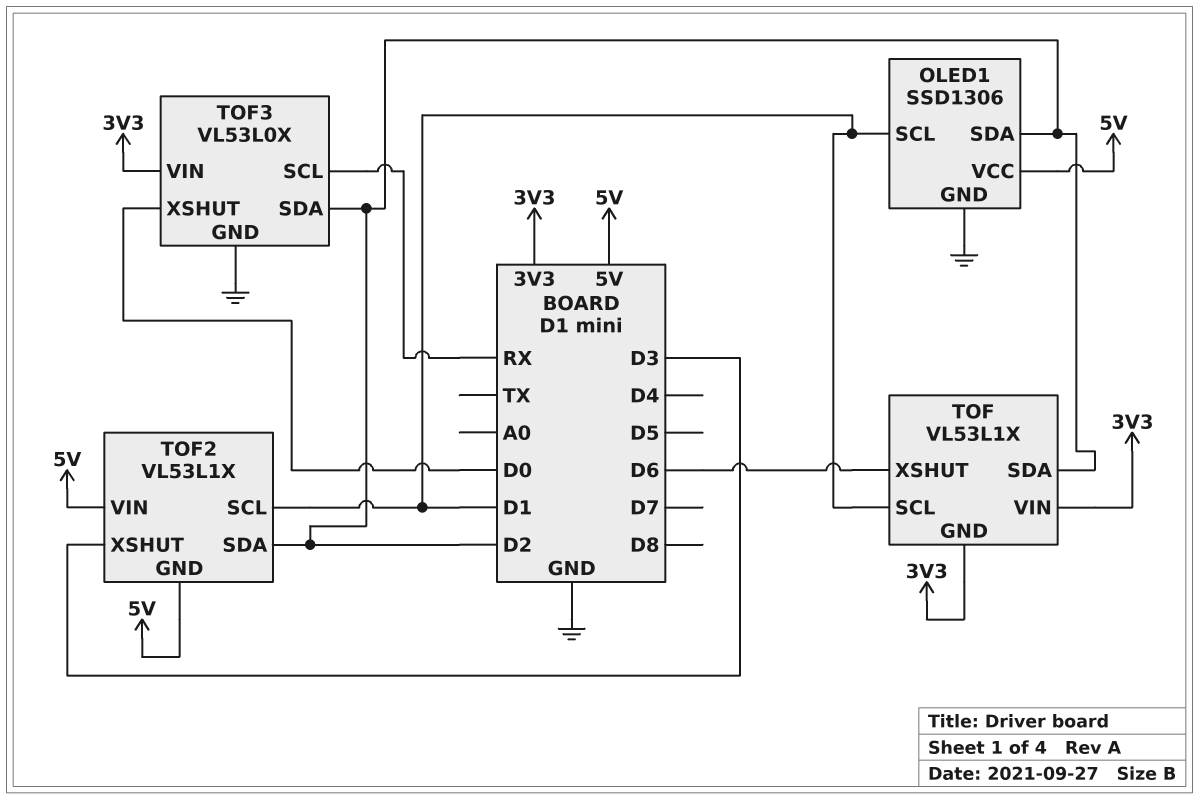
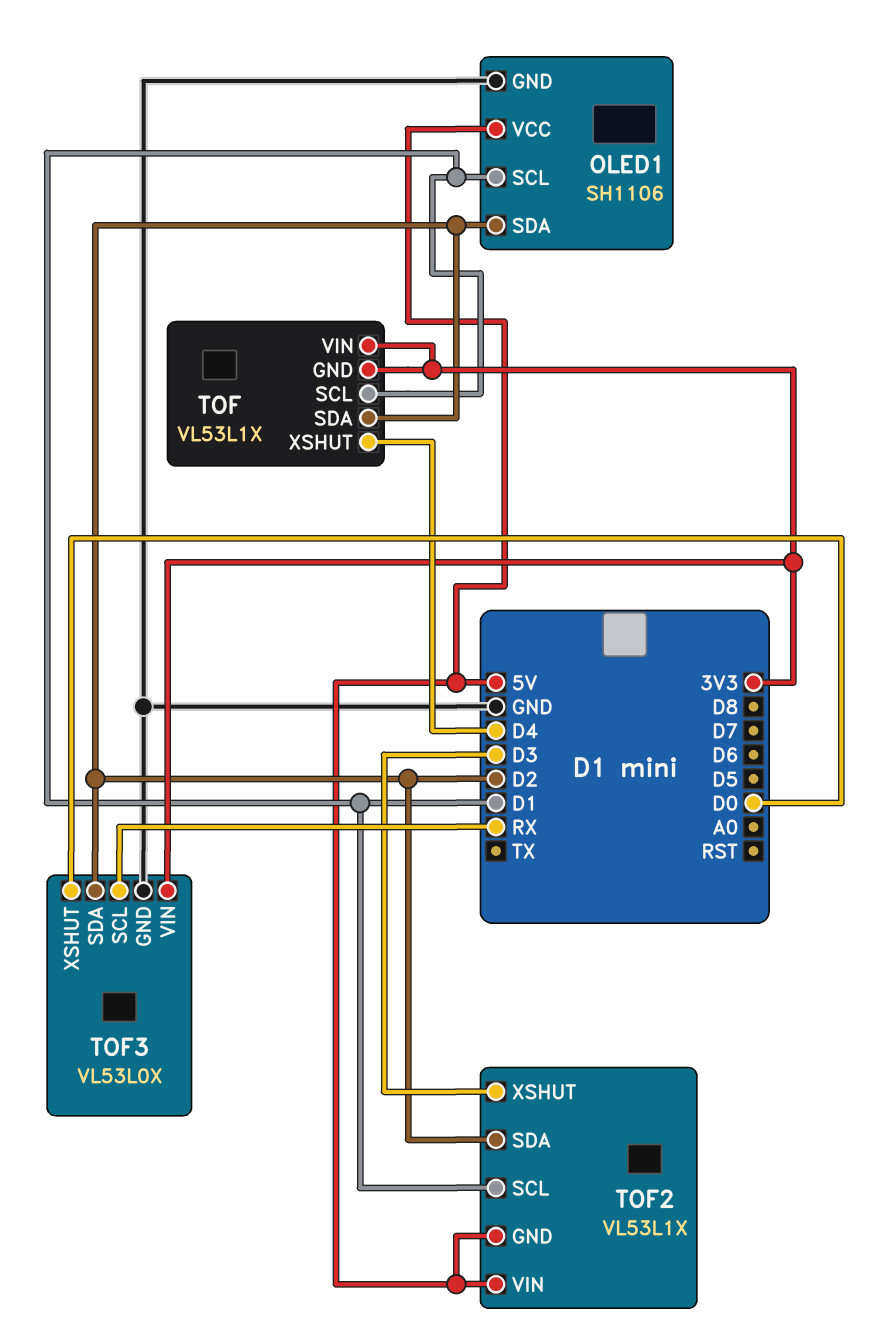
OLED1: SSD1306 -> SH1106
TOF pin XSHUT: D6 -> D4

